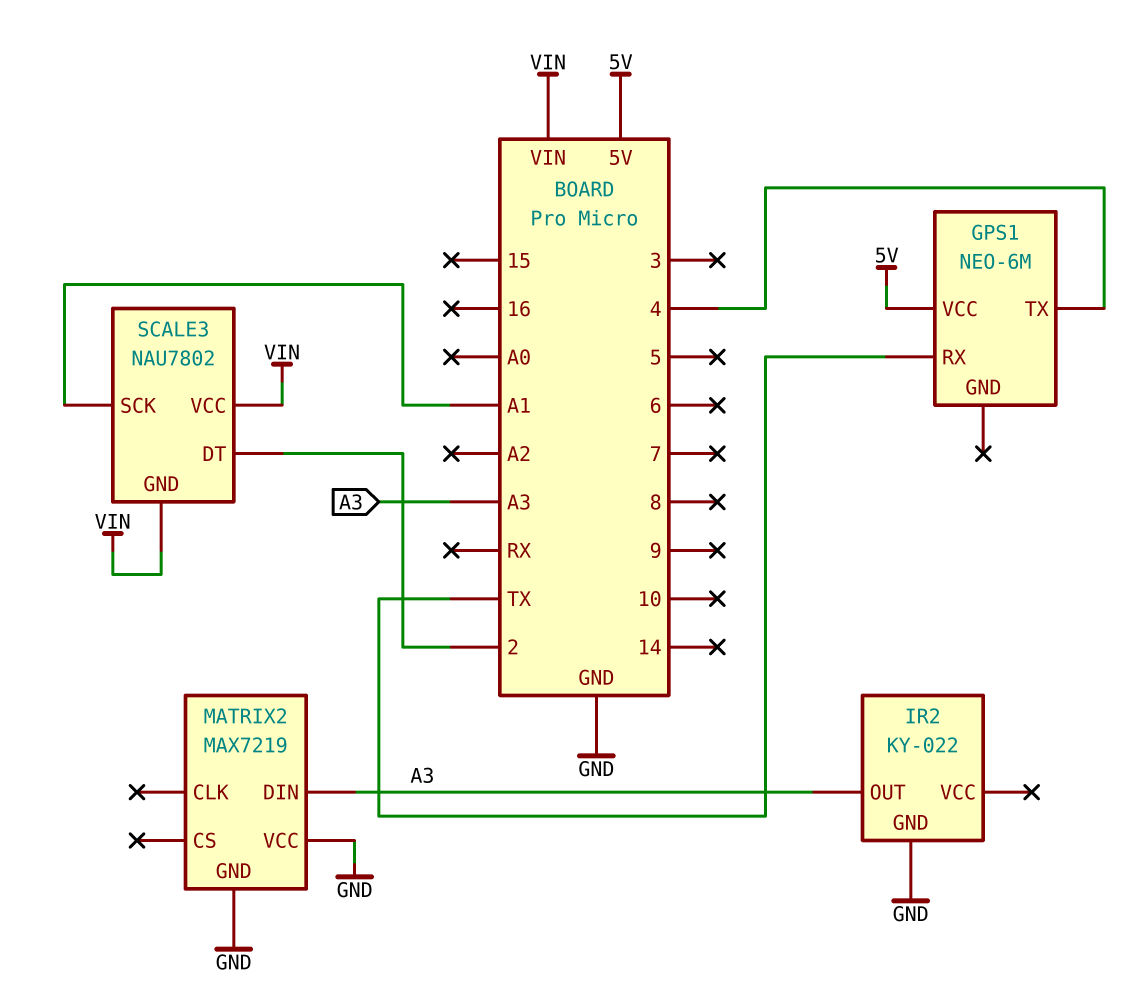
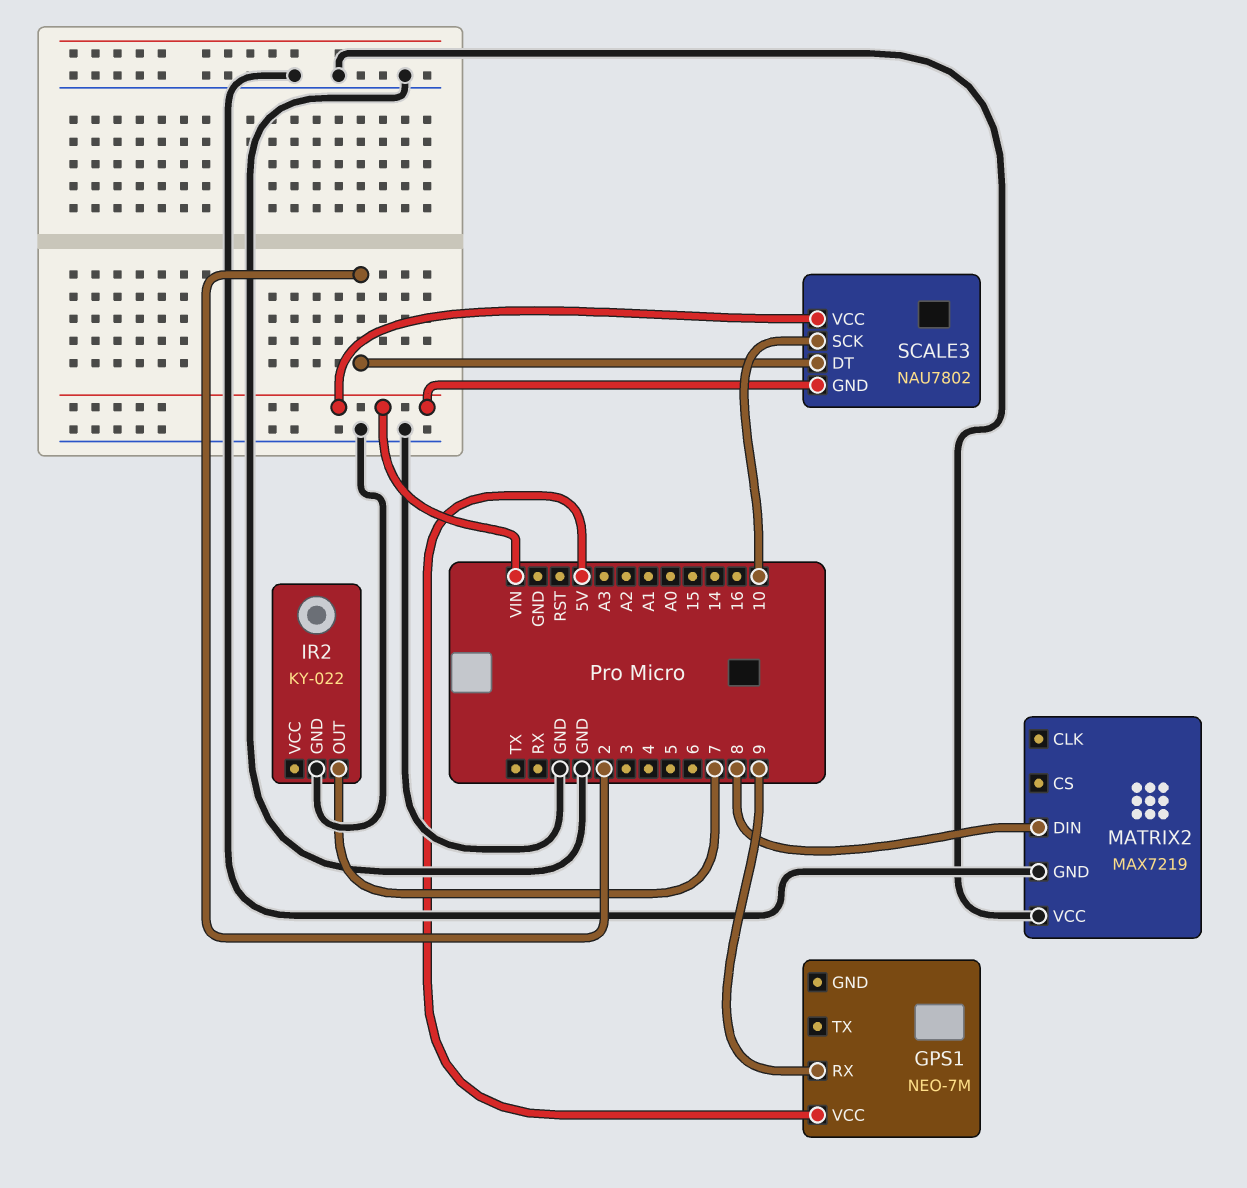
GPS1: NEO-6M -> NEO-7M
GPS1 pin RX: TX -> 9
GPS1 pin TX: 4 -> none
IR2 pin OUT: A3 -> 7
MATRIX2 pin DIN: A3 -> 8
SCALE3 pin SCK: A1 -> 10

